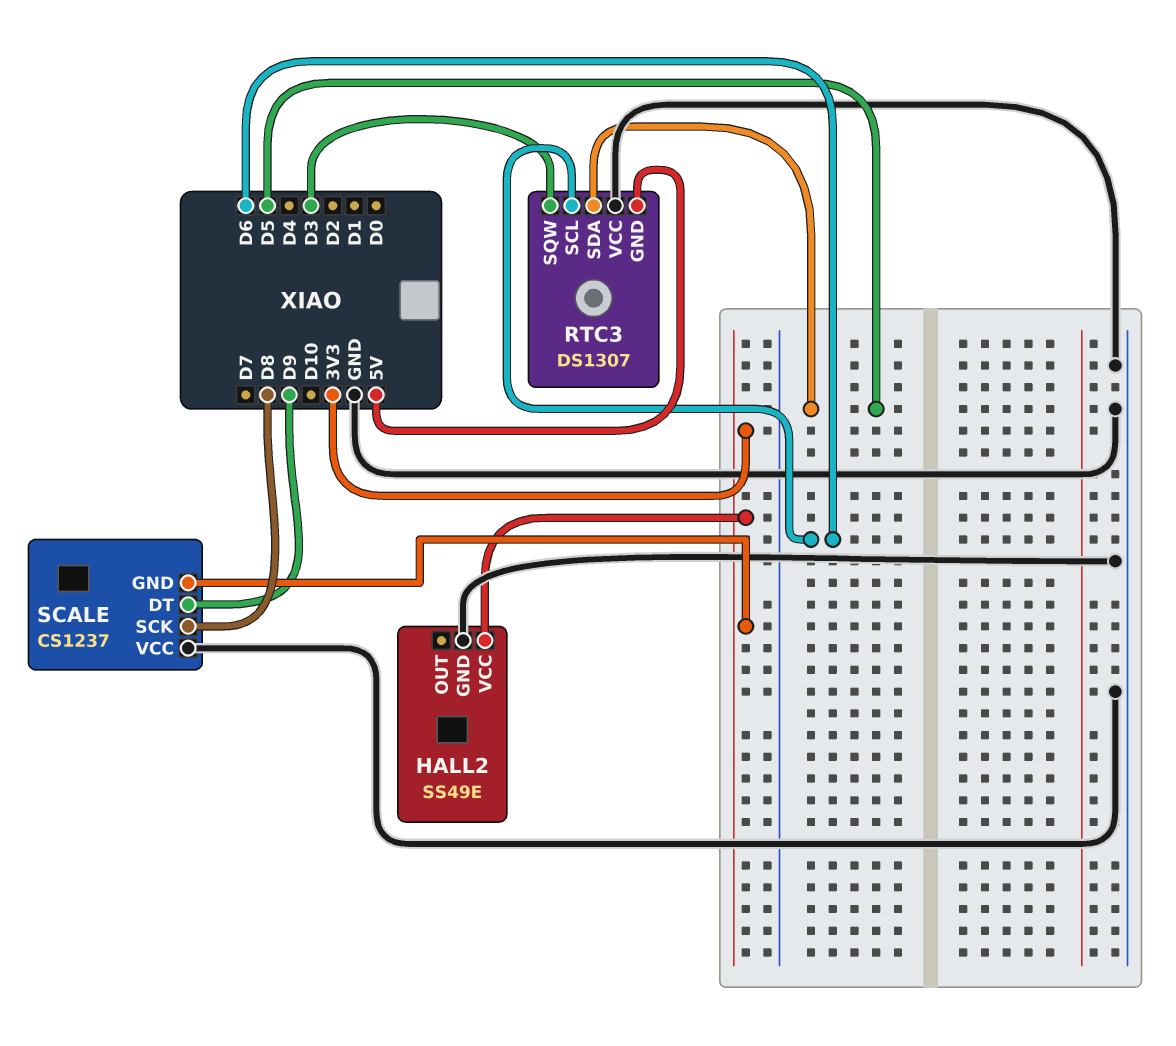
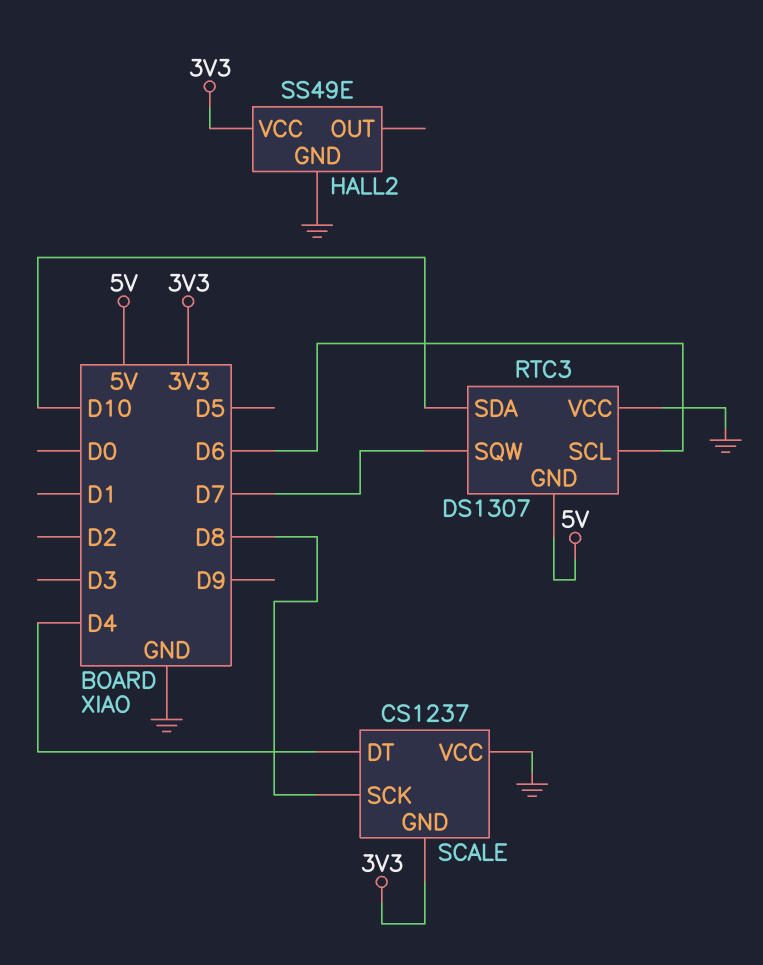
RTC3 pin SDA: D5 -> D10
RTC3 pin SQW: D3 -> D7
SCALE pin DT: D9 -> D4

